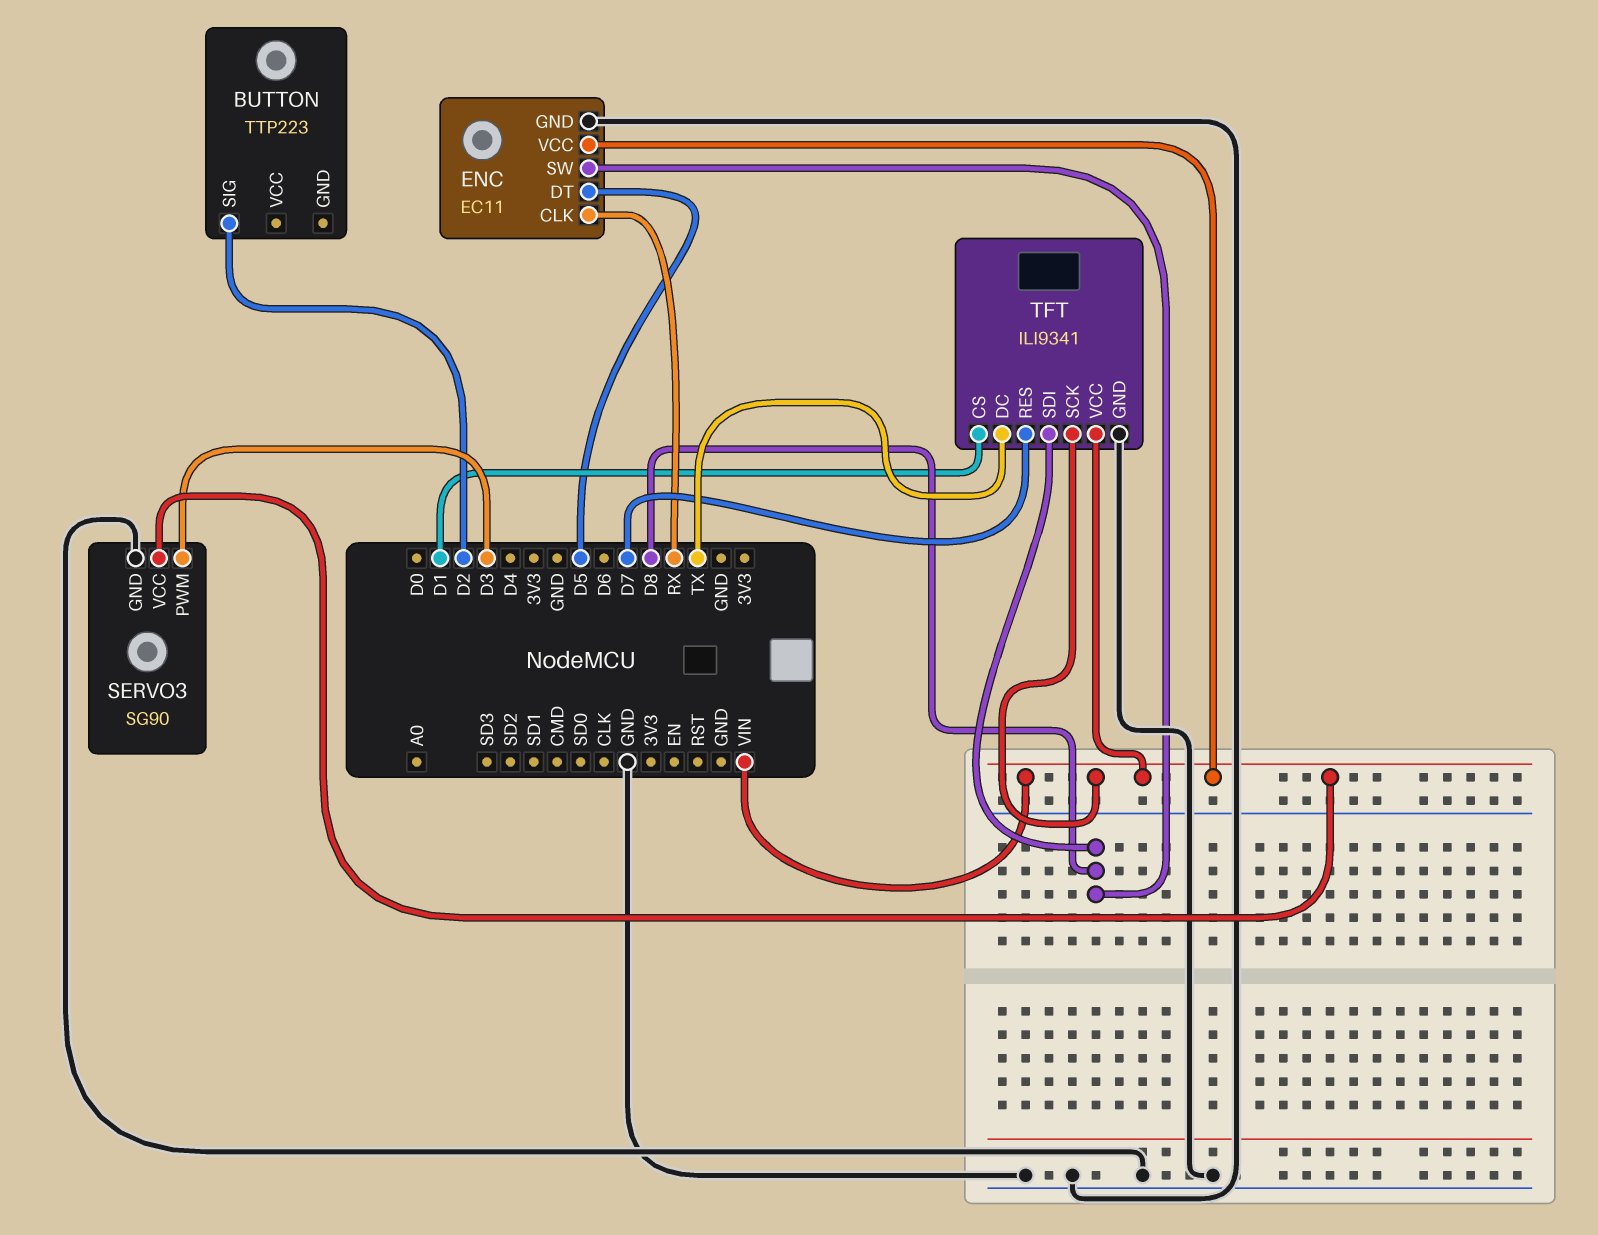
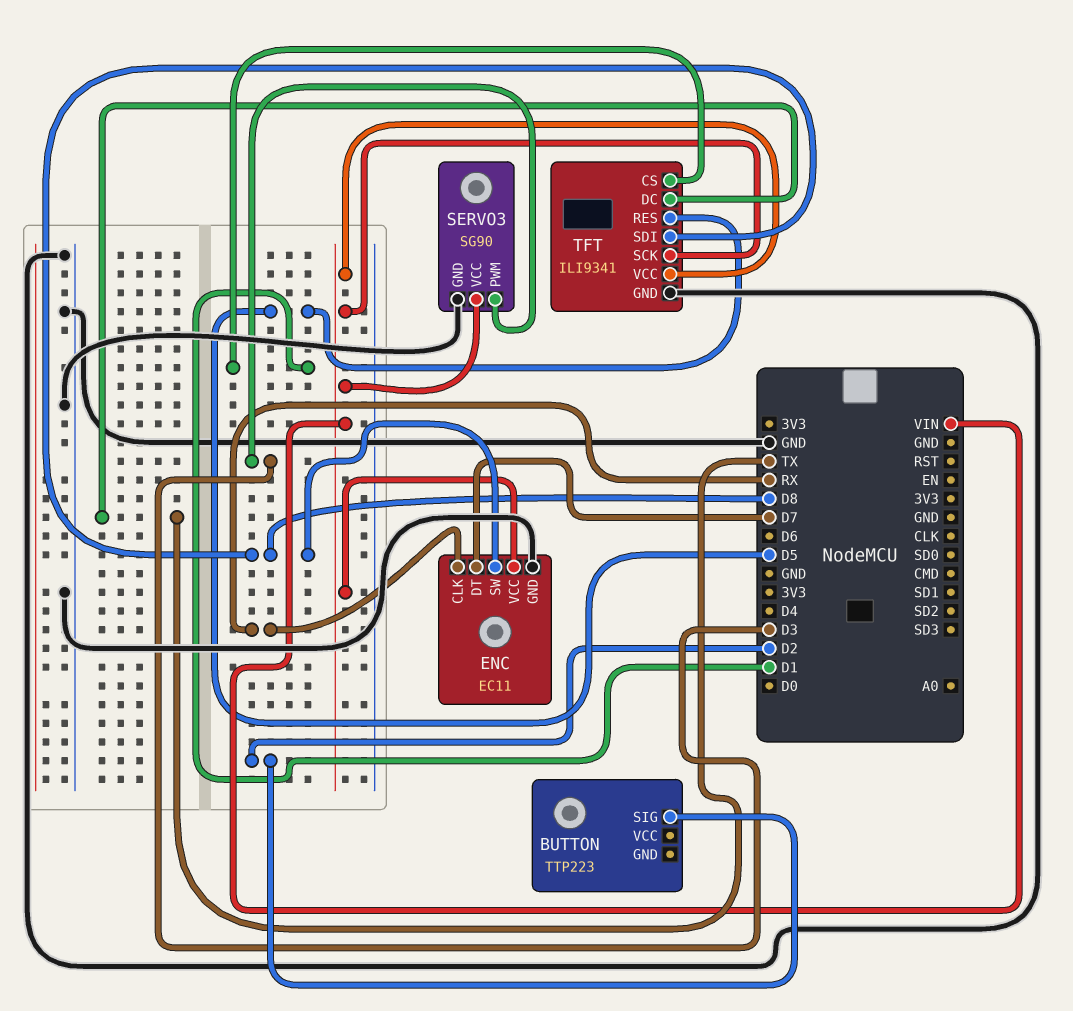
ENC pin DT: D5 -> D7
TFT pin RES: D7 -> D5

